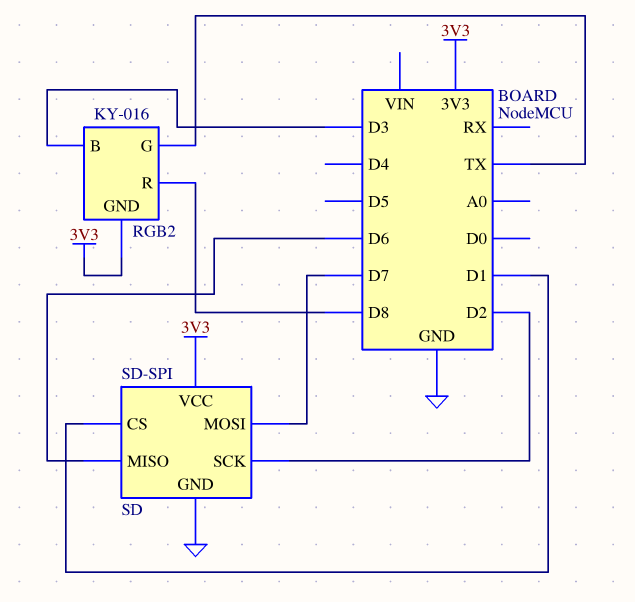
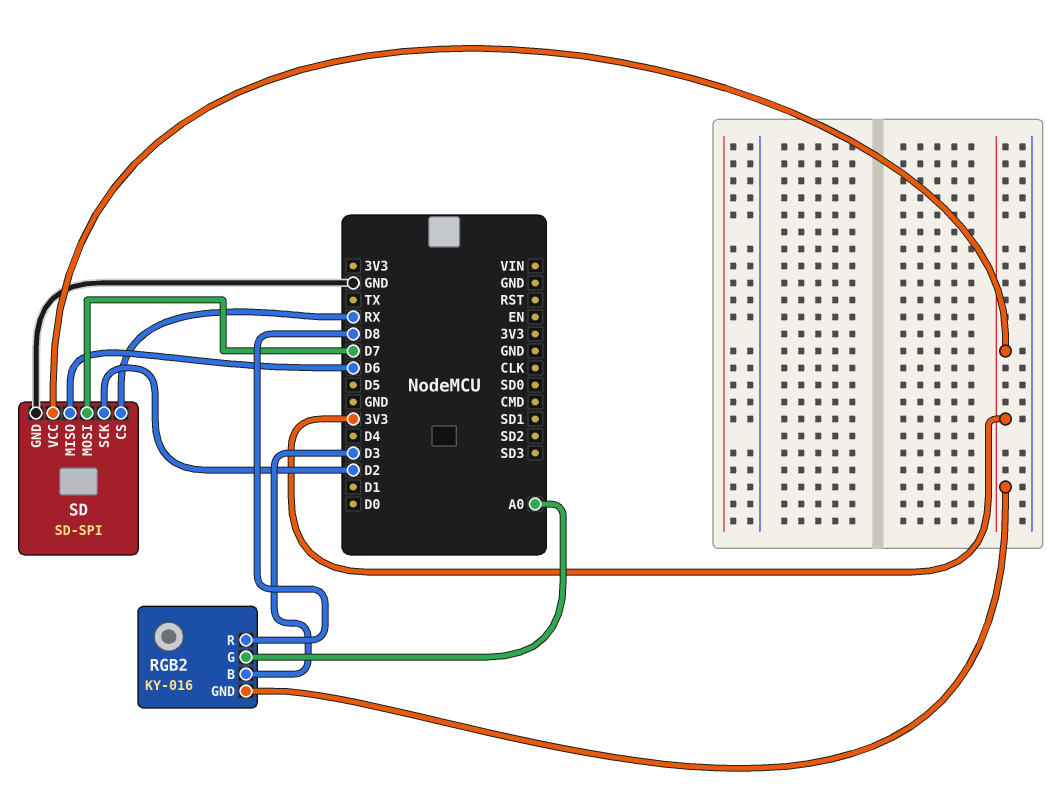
RGB2 pin G: TX -> A0
SD pin CS: D1 -> RX

